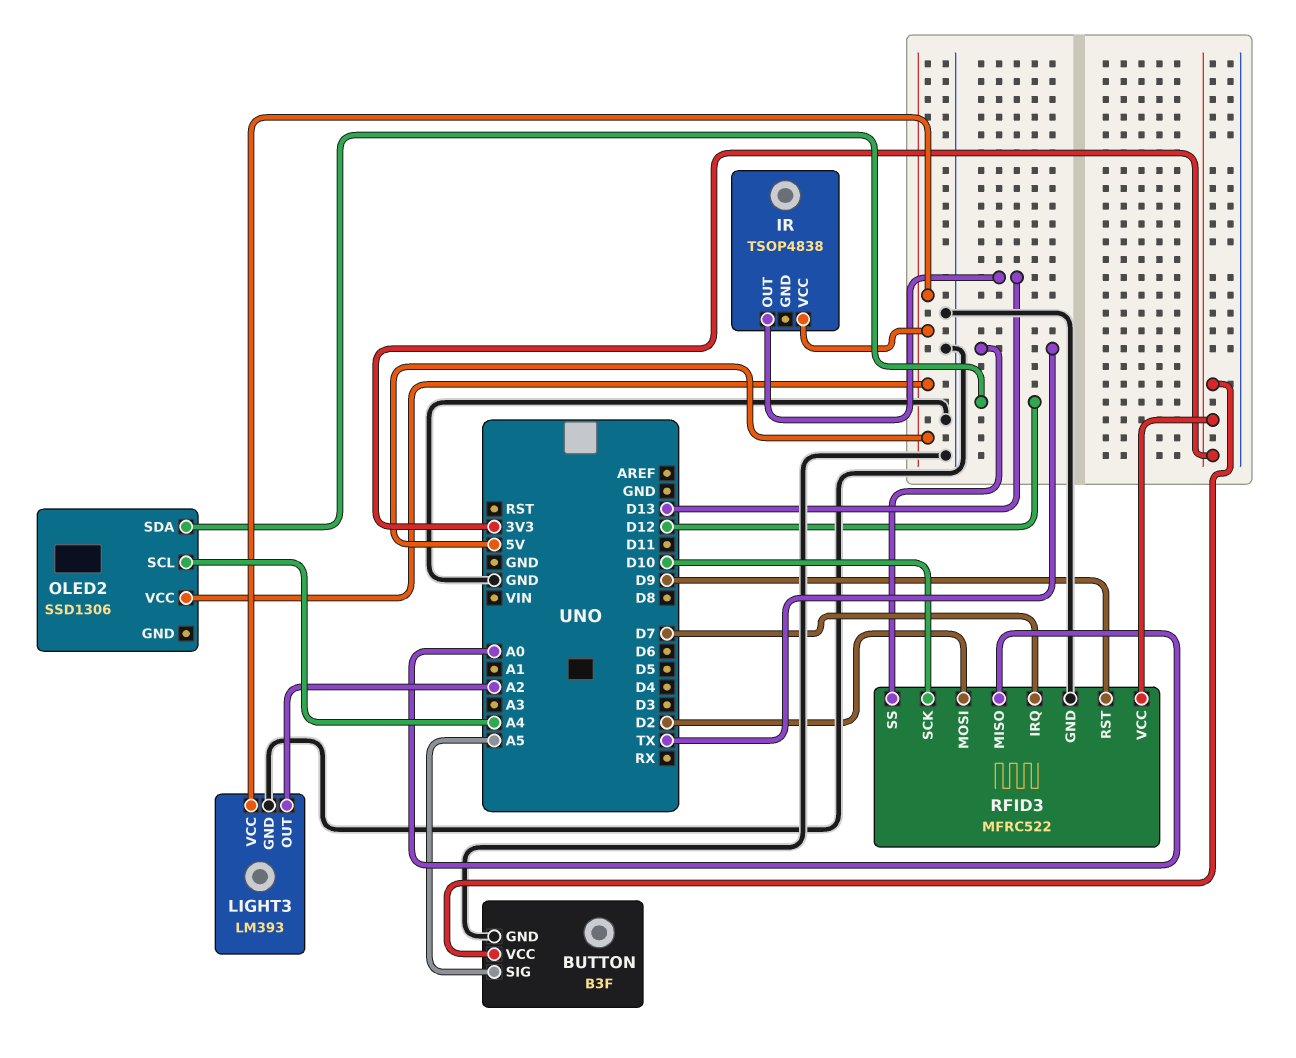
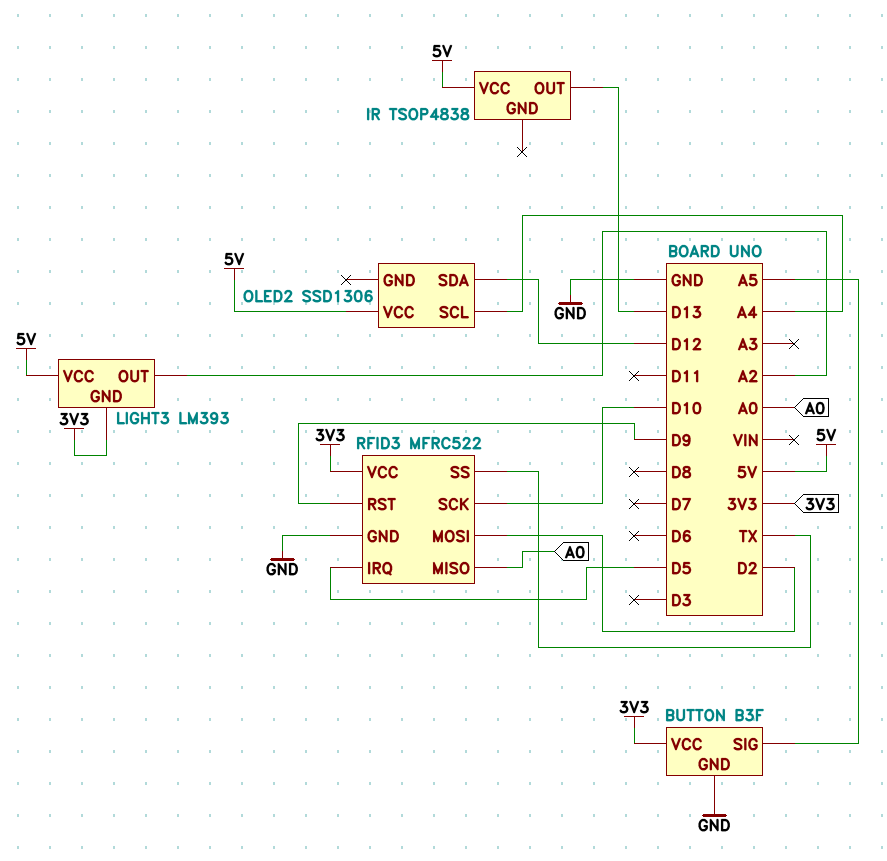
LIGHT3 pin GND: GND -> 3V3
RFID3 pin IRQ: D7 -> D5

